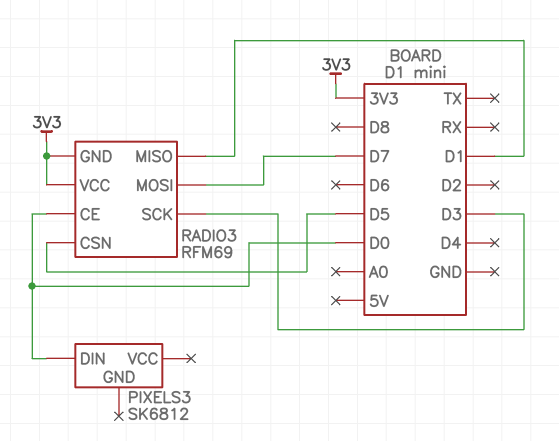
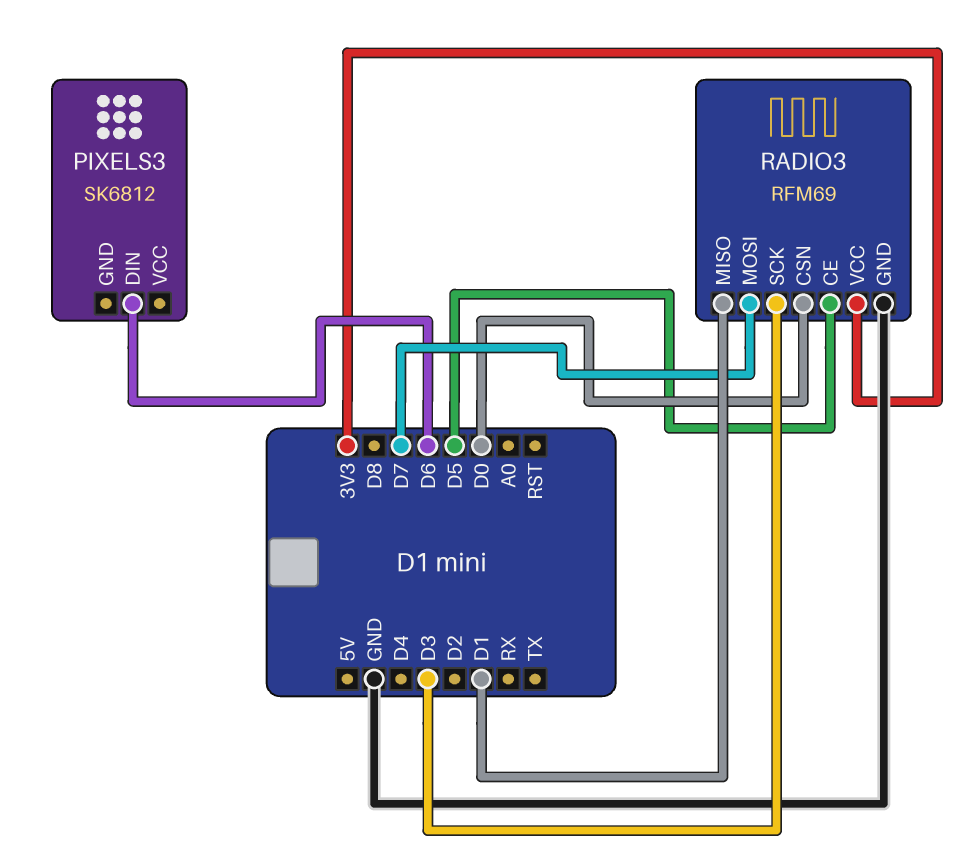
PIXELS3 pin DIN: D0 -> D6
RADIO3 pin CE: D0 -> D5
RADIO3 pin CSN: D5 -> D0
RADIO3 pin GND: 3V3 -> GND

